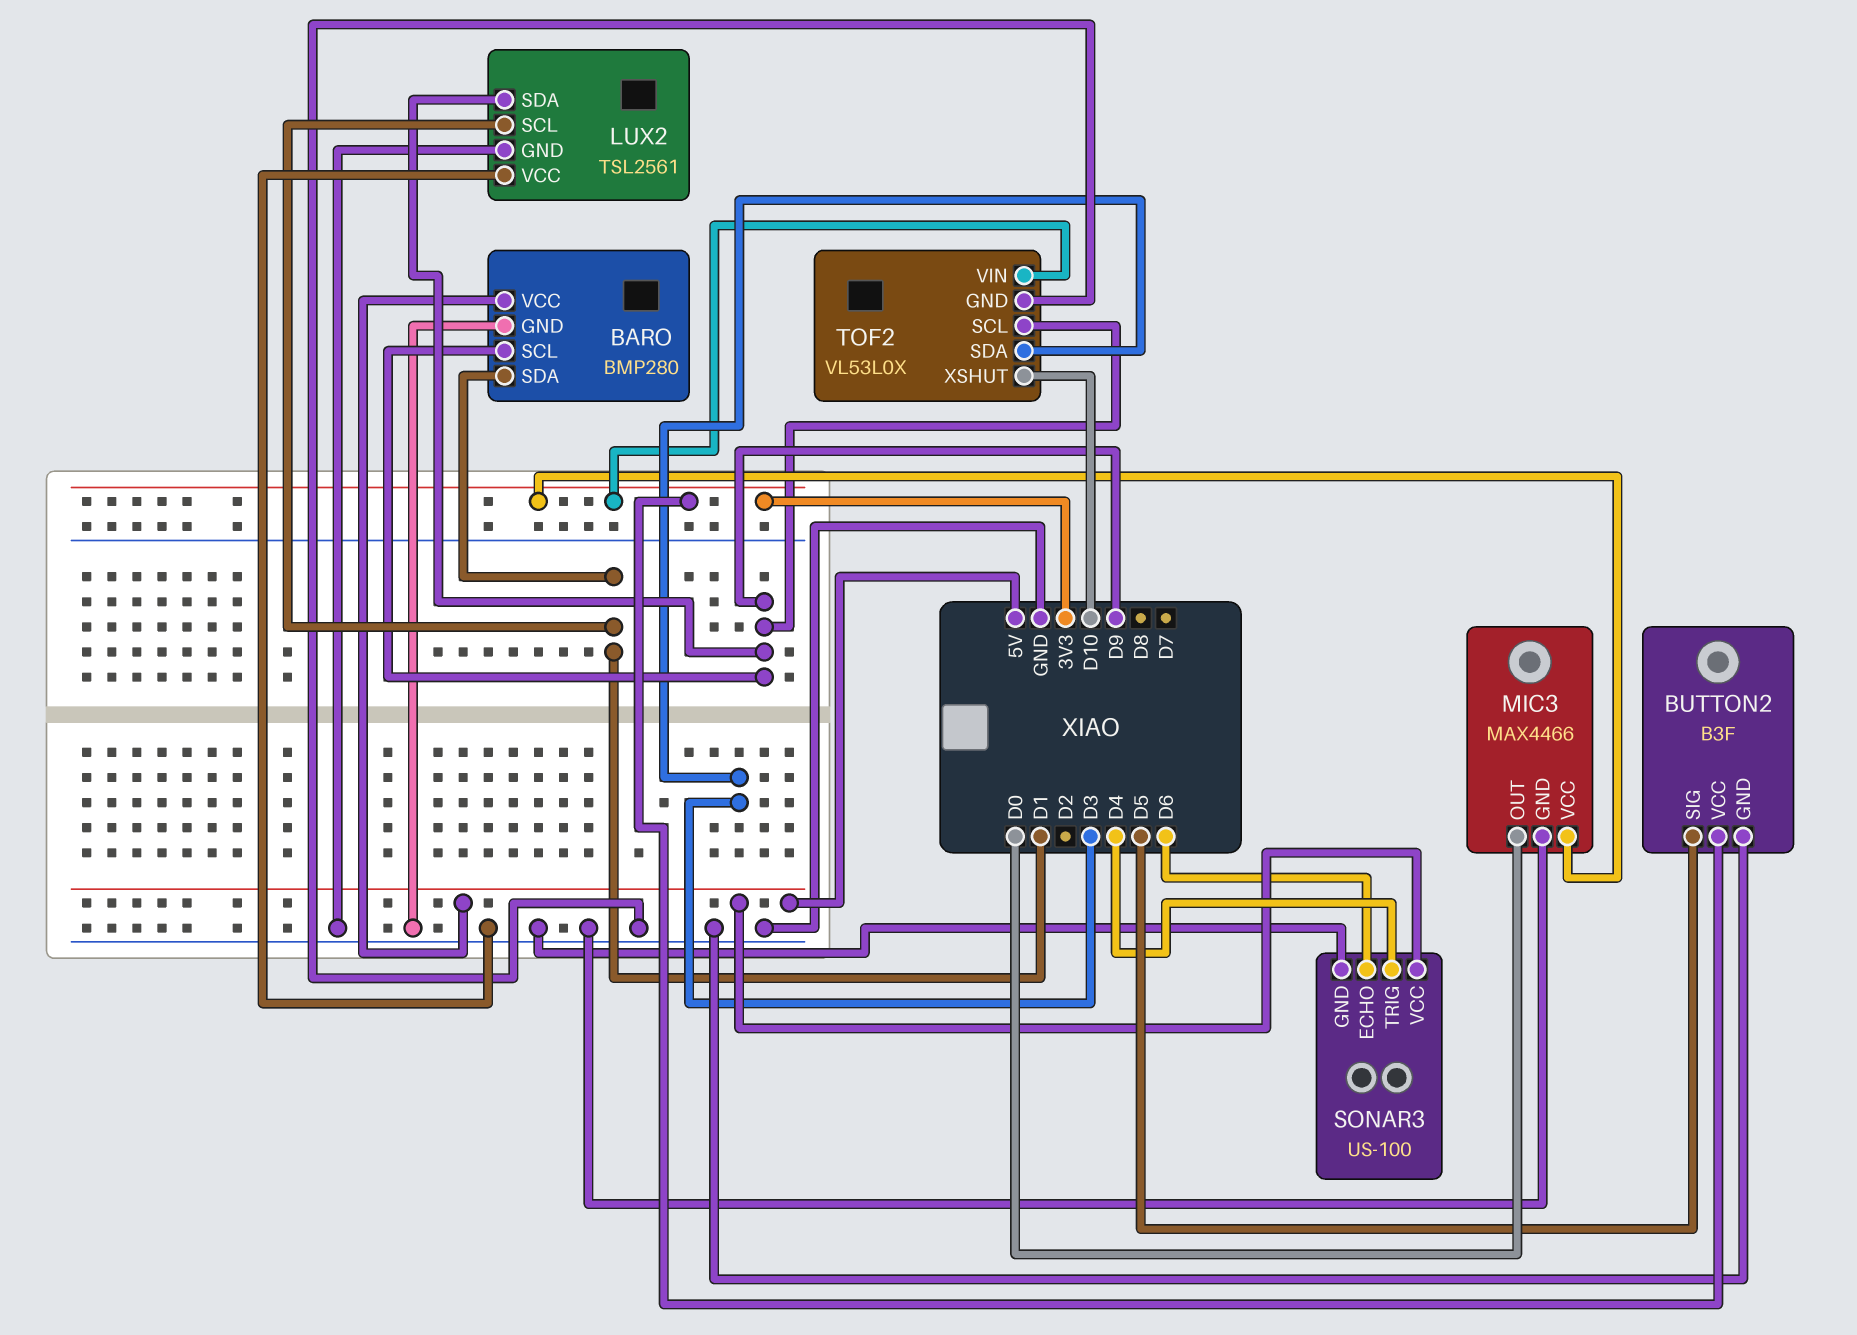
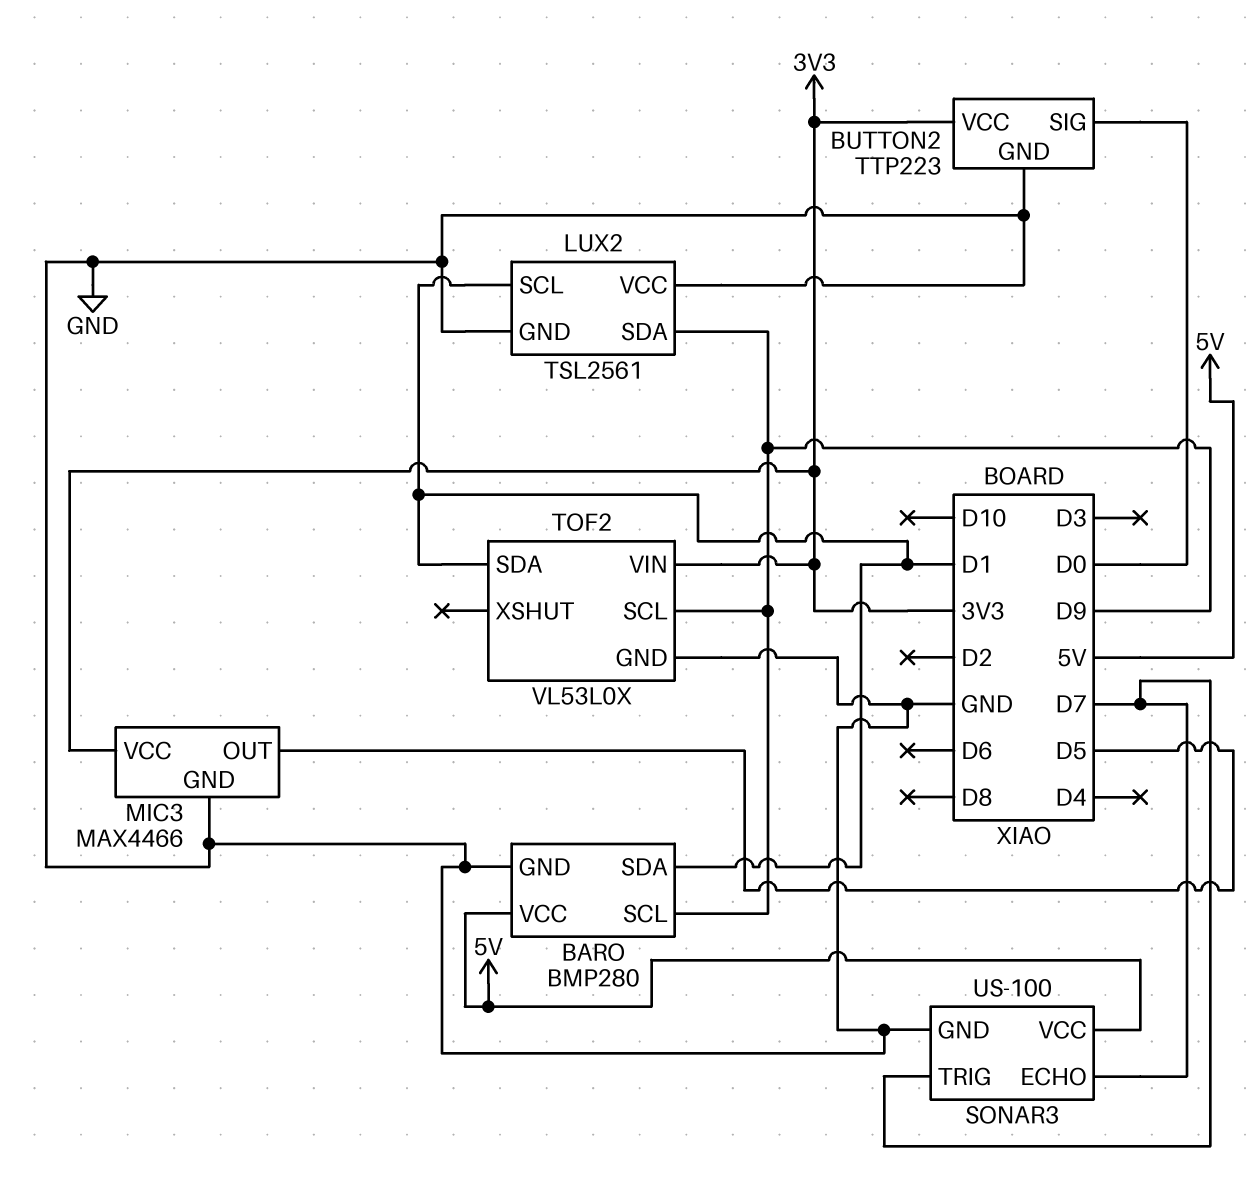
BUTTON2: B3F -> TTP223
BUTTON2 pin SIG: D5 -> D0
MIC3 pin OUT: D0 -> D5
SONAR3 pin ECHO: D6 -> D7
SONAR3 pin TRIG: D4 -> D7
TOF2 pin SDA: D3 -> D1
TOF2 pin XSHUT: D10 -> none

